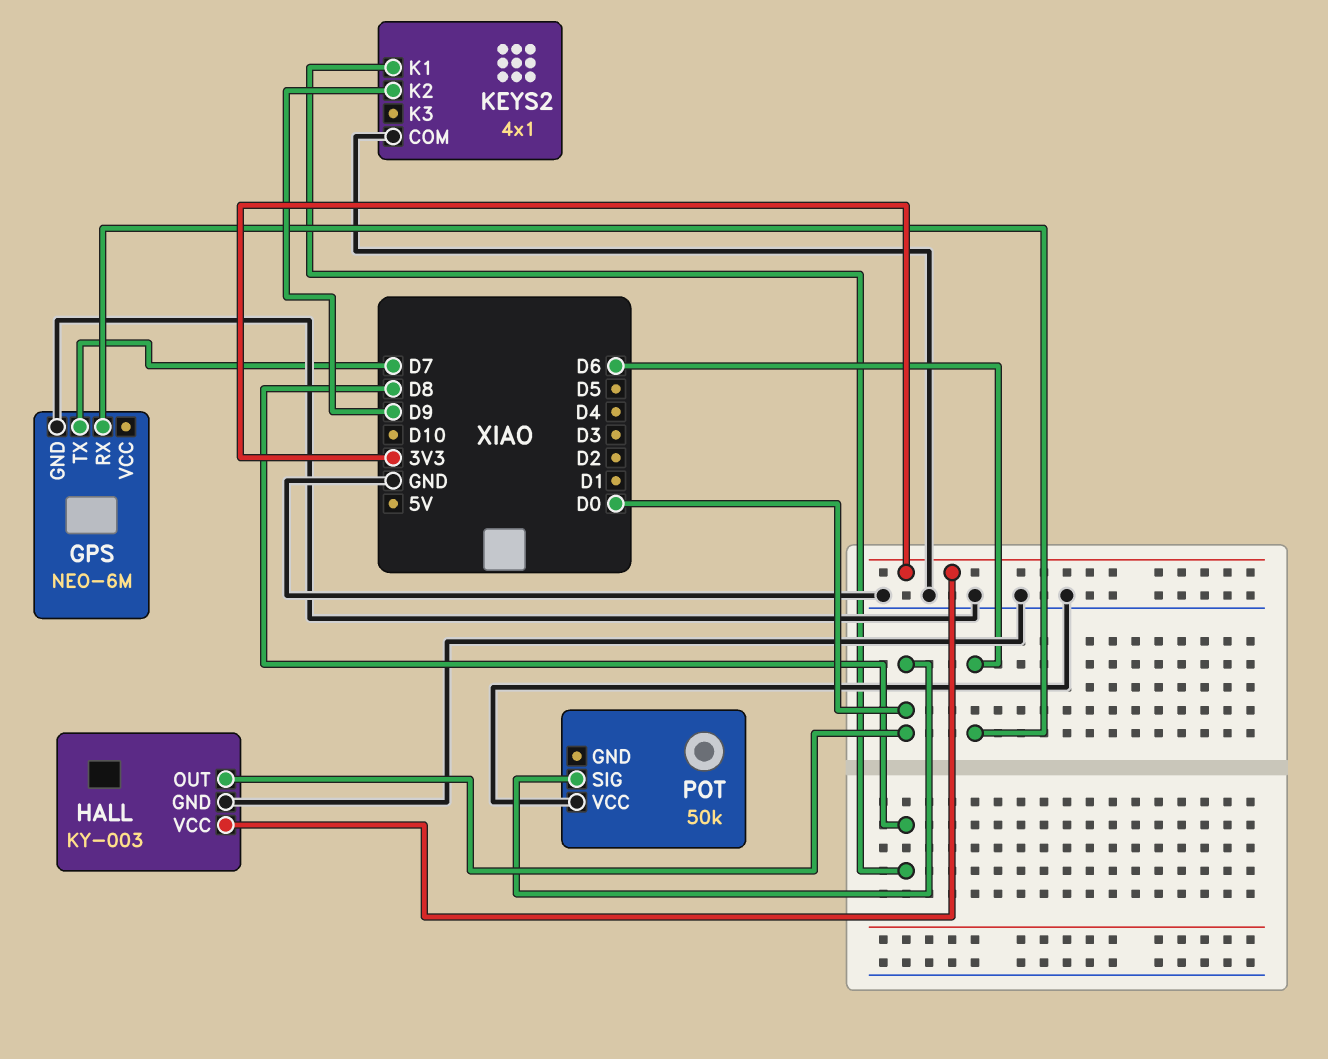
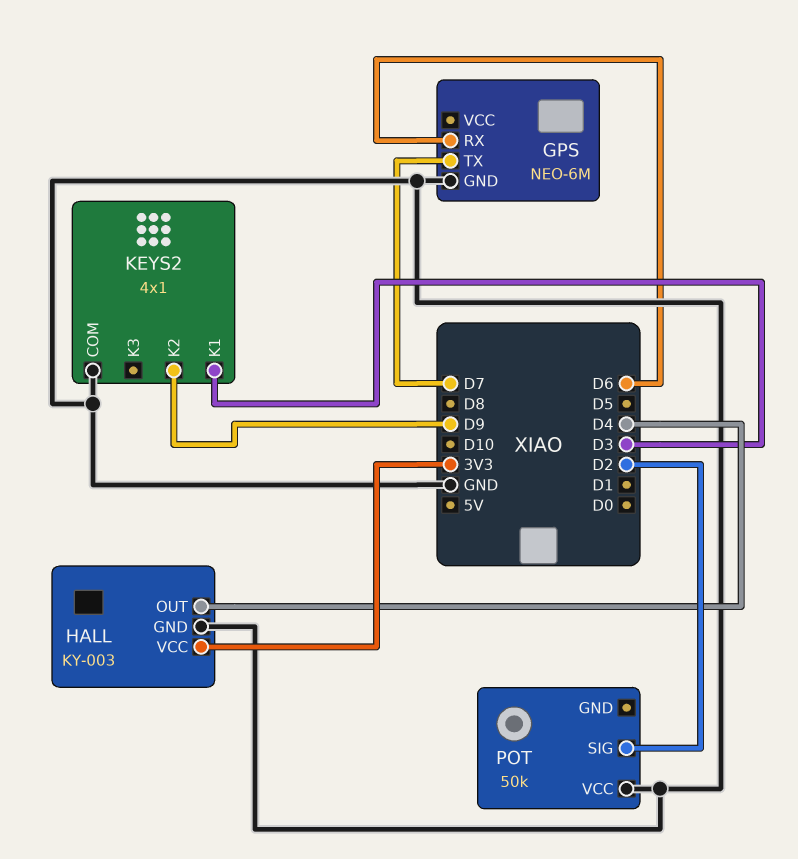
HALL pin OUT: D0 -> D4
KEYS2 pin K1: D8 -> D3
POT pin SIG: D0 -> D2

